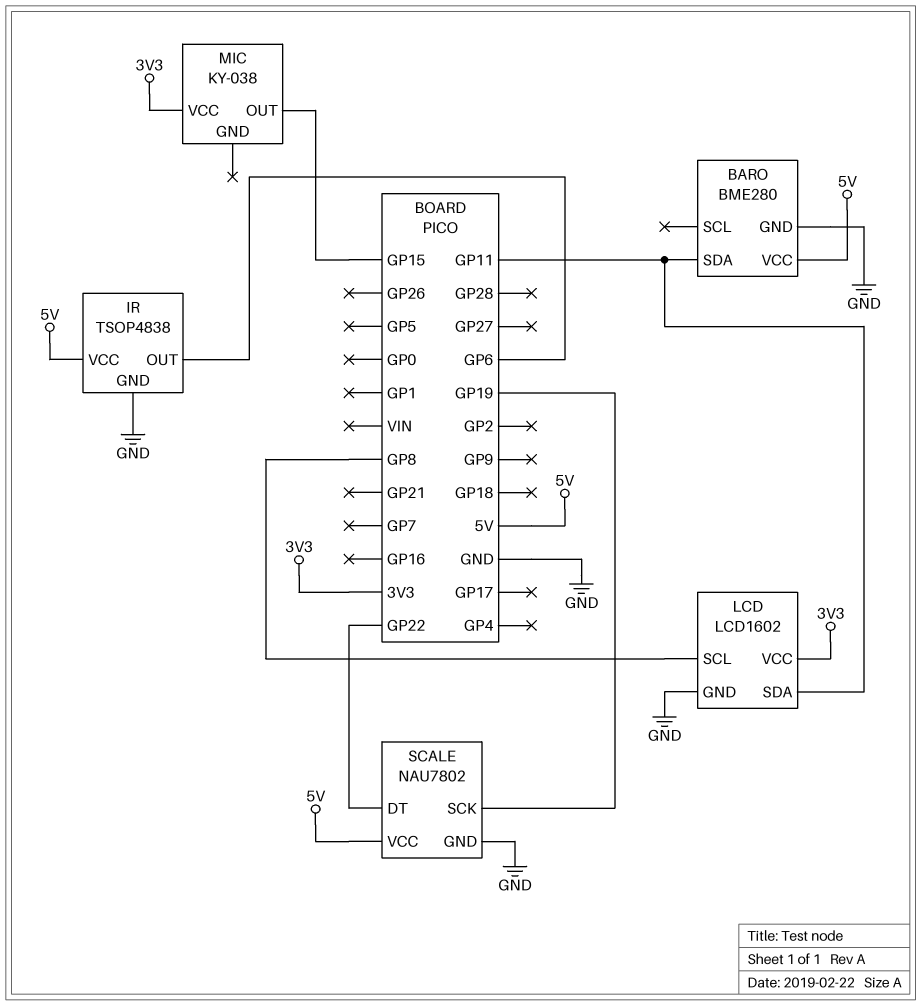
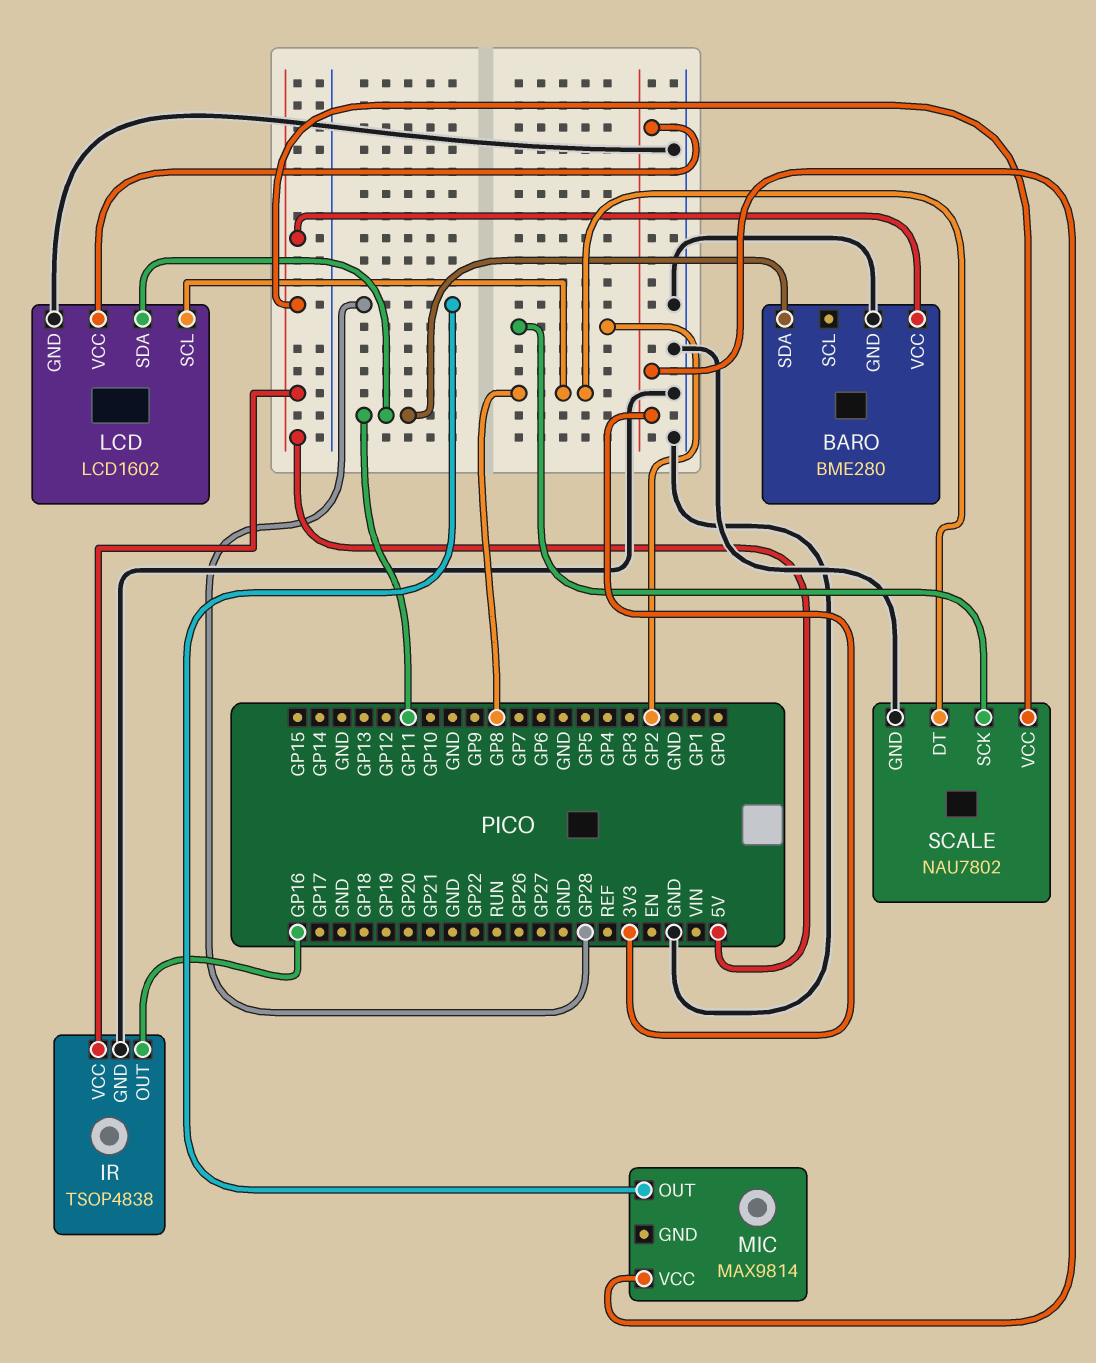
IR pin OUT: GP6 -> GP16
MIC: KY-038 -> MAX9814
MIC pin OUT: GP15 -> GP28
SCALE pin DT: GP22 -> GP8
SCALE pin SCK: GP19 -> GP2

